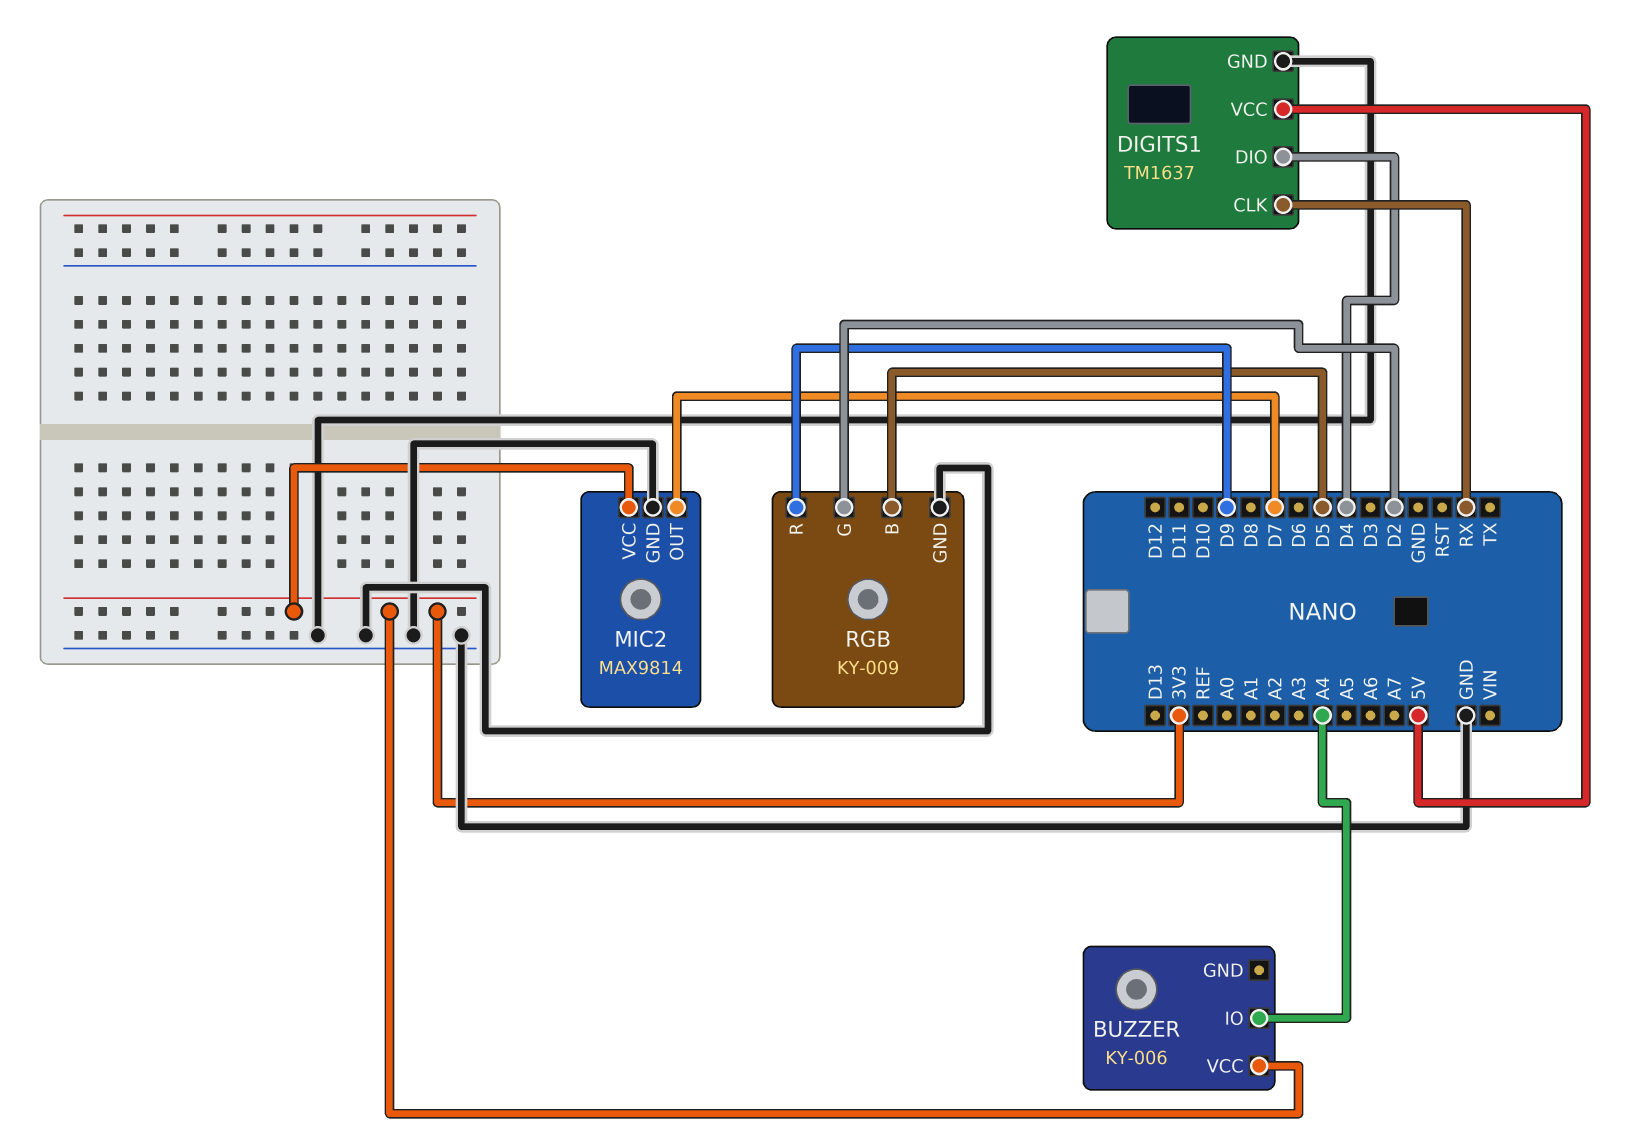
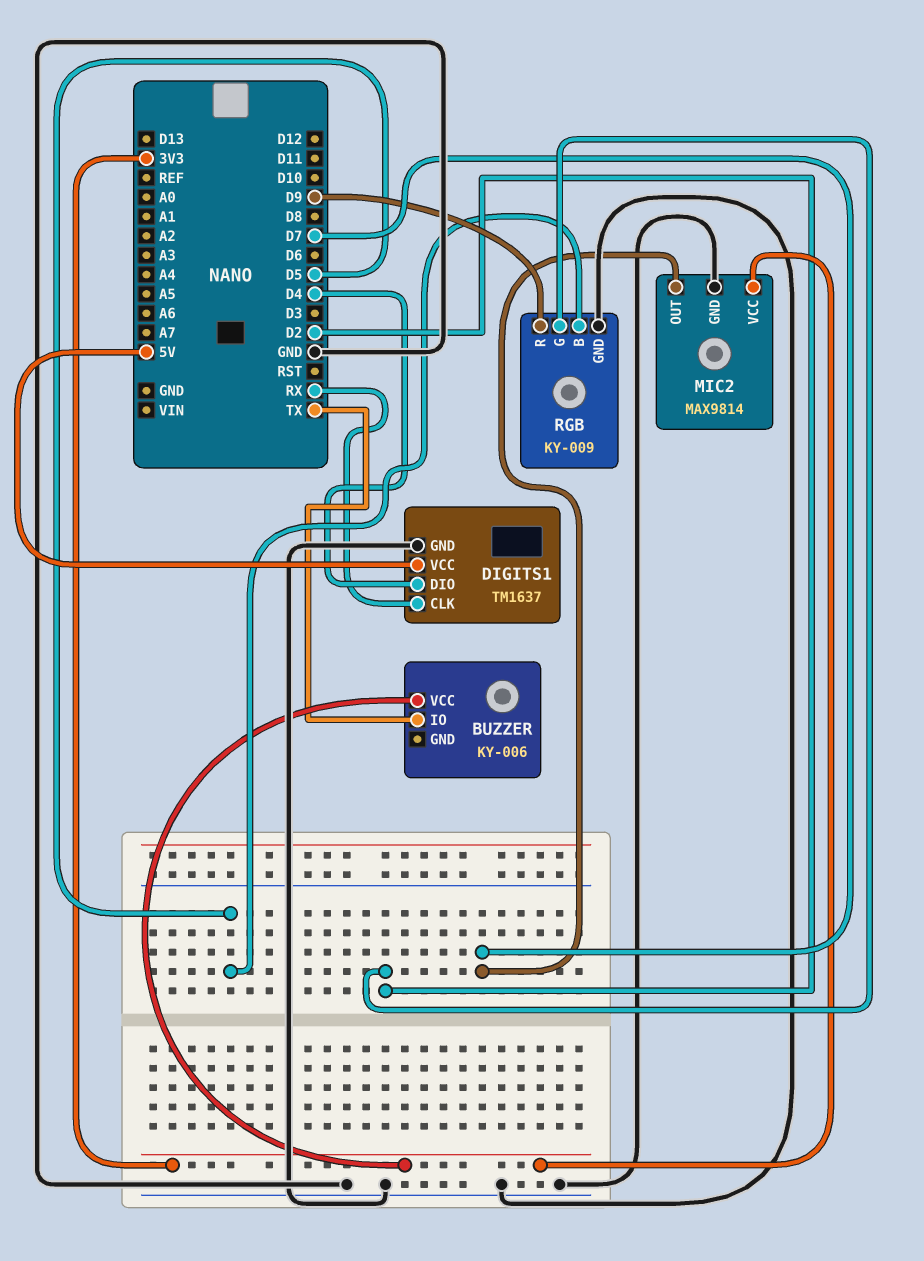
BUZZER pin IO: A4 -> TX

